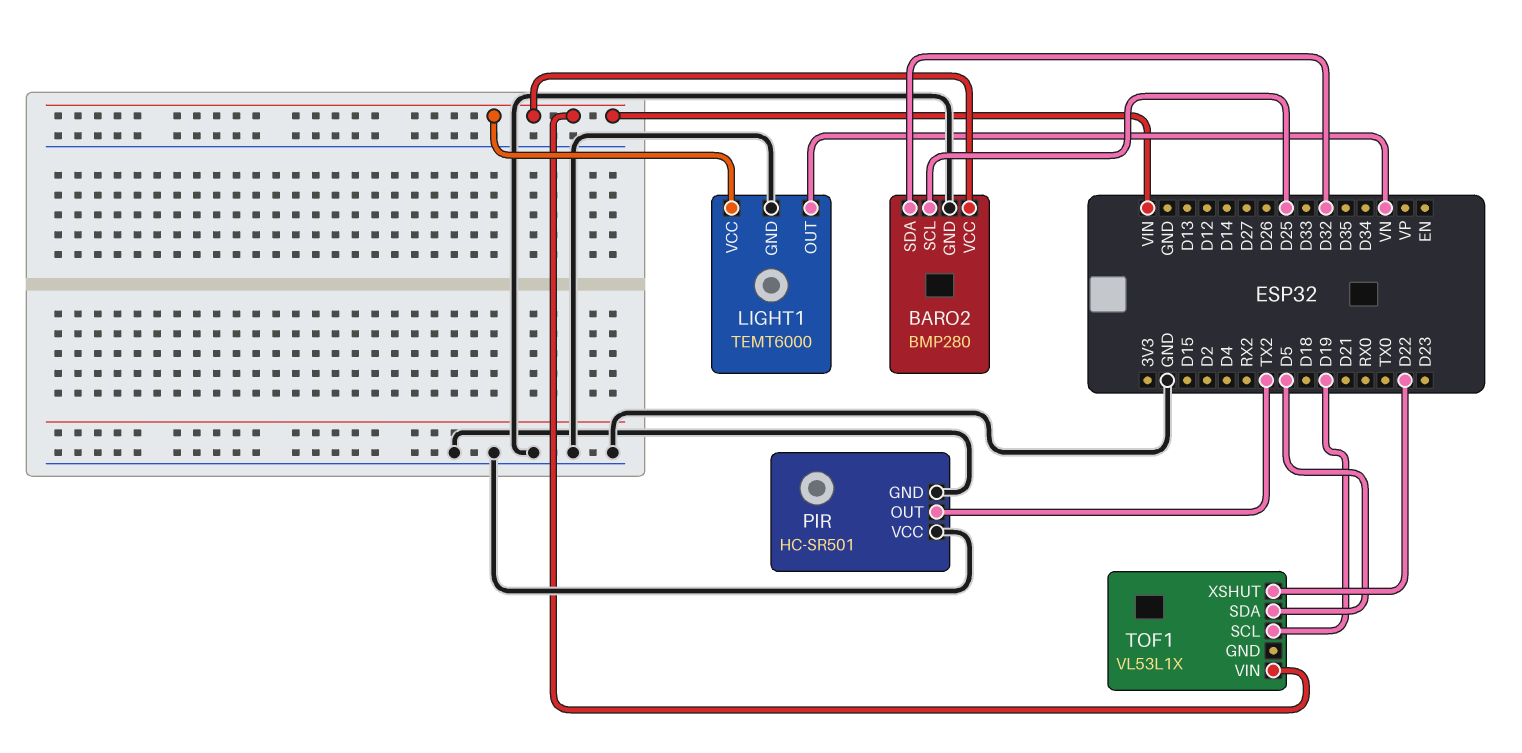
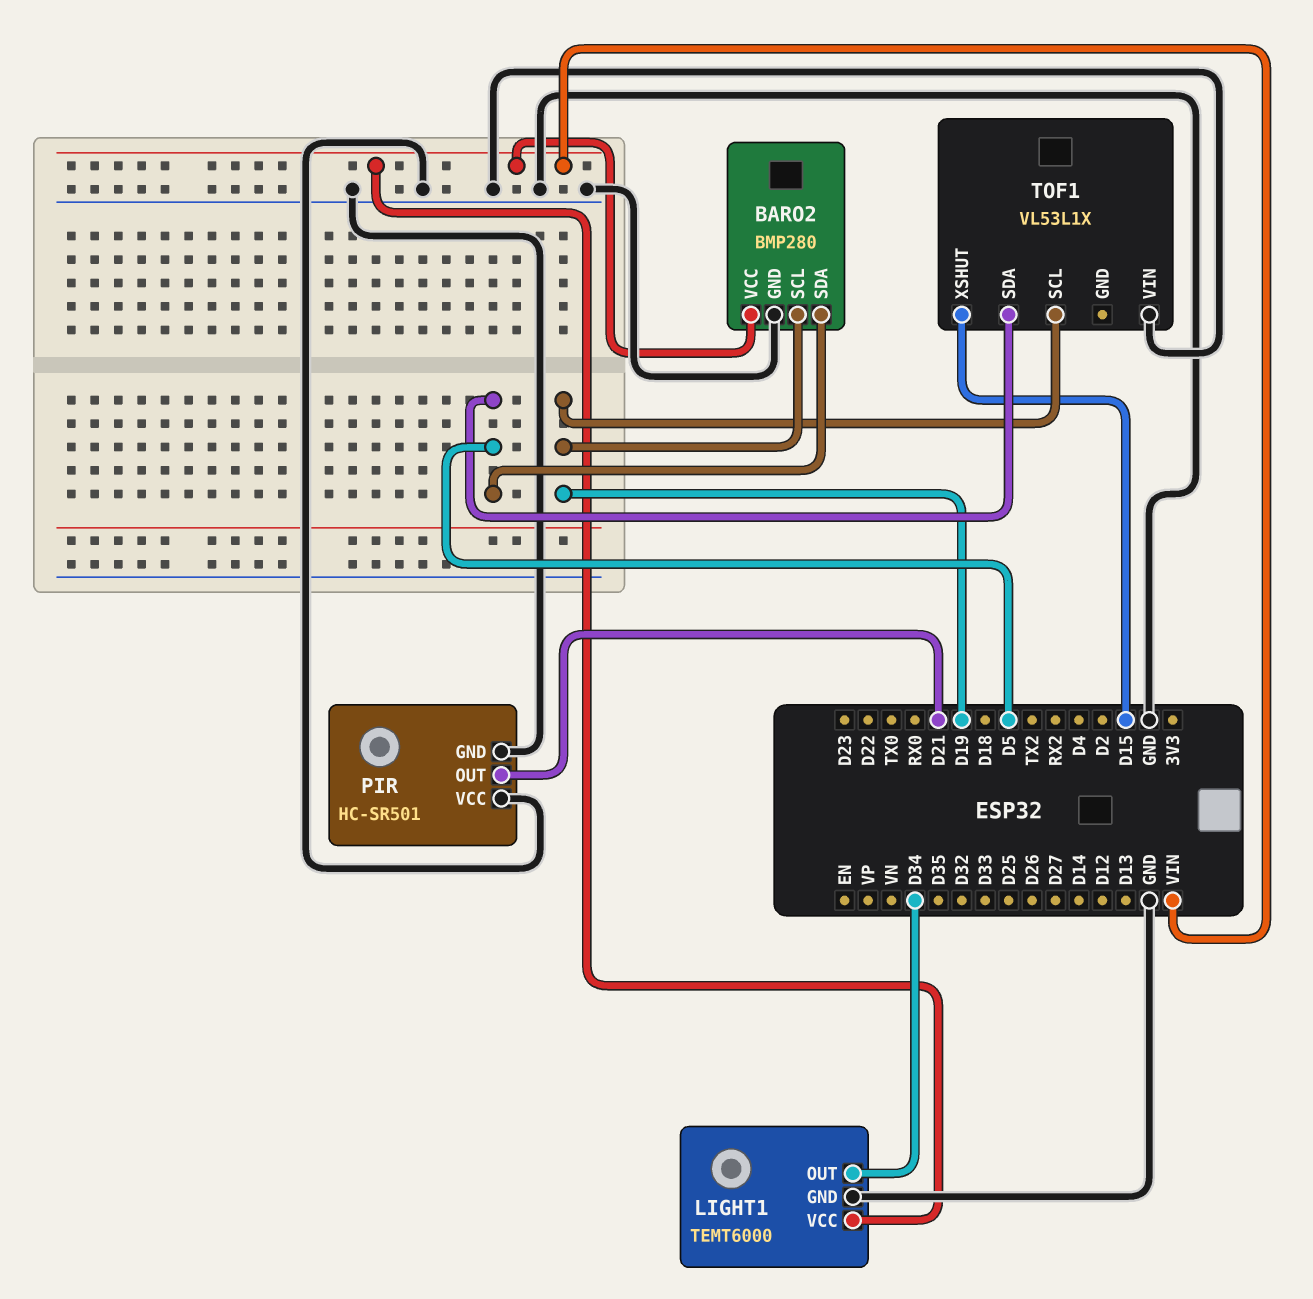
BARO2 pin SCL: D25 -> D19
BARO2 pin SDA: D32 -> D5
LIGHT1 pin OUT: VN -> D34
PIR pin OUT: TX2 -> D21
TOF1 pin VIN: VIN -> GND
TOF1 pin XSHUT: D22 -> D15

